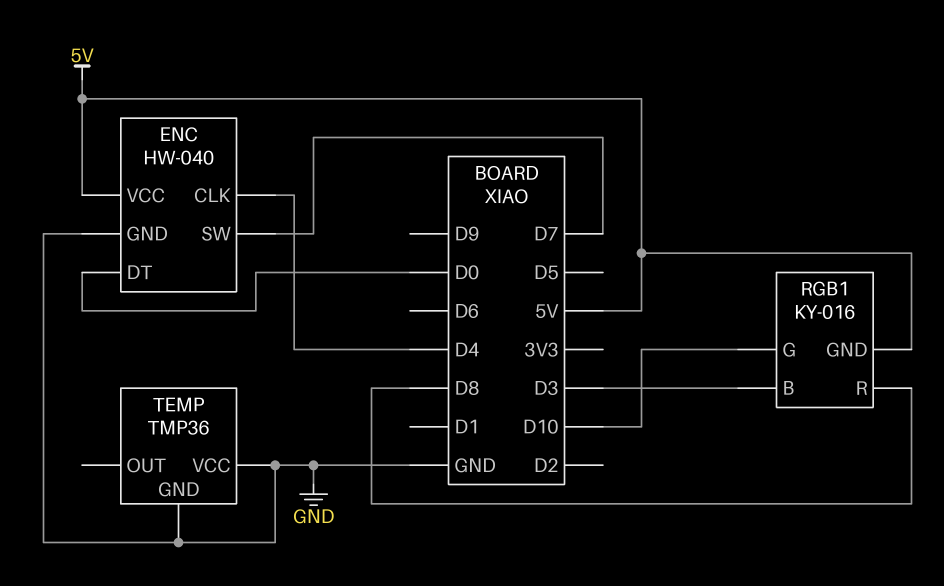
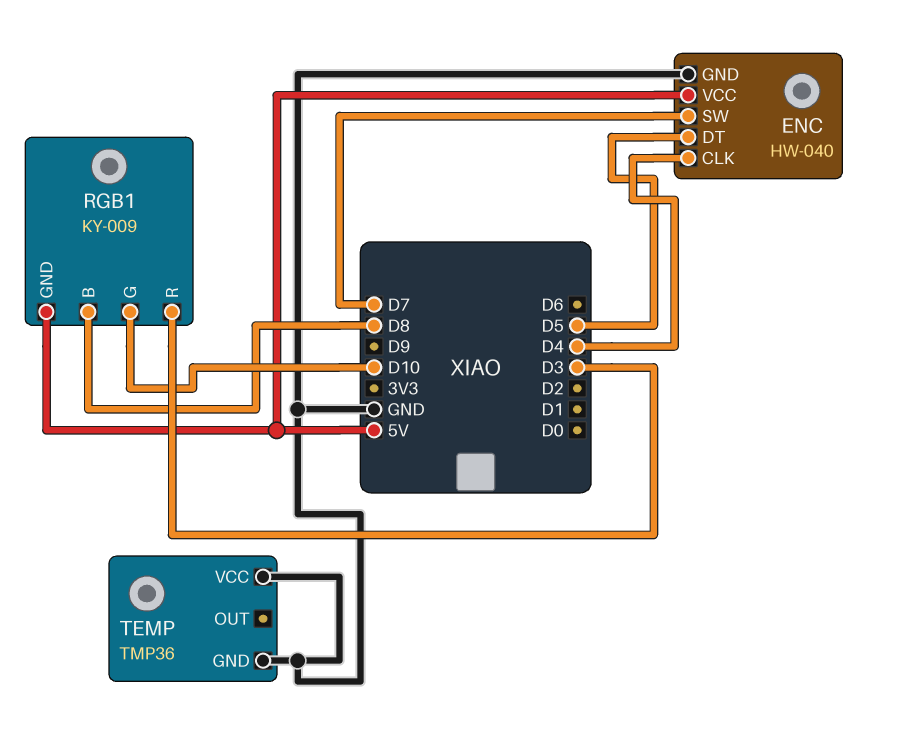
ENC pin DT: D0 -> D5
RGB1: KY-016 -> KY-009
RGB1 pin B: D3 -> D8
RGB1 pin R: D8 -> D3

